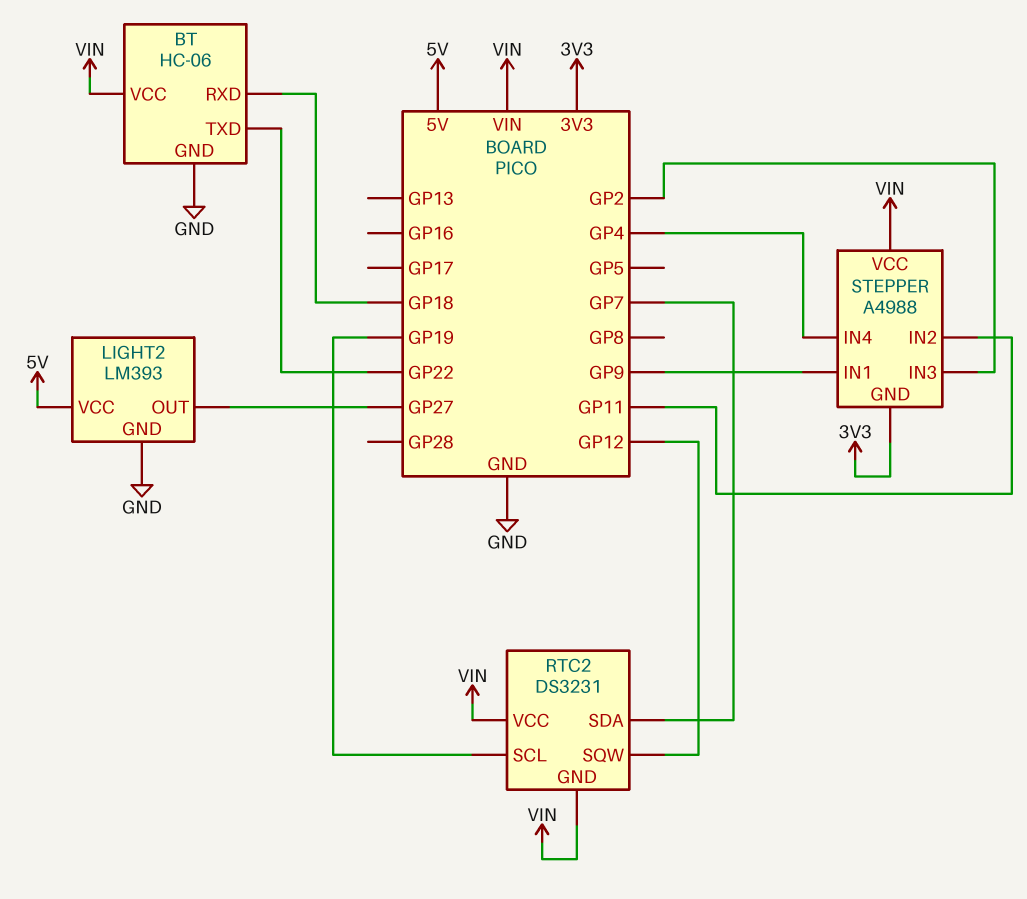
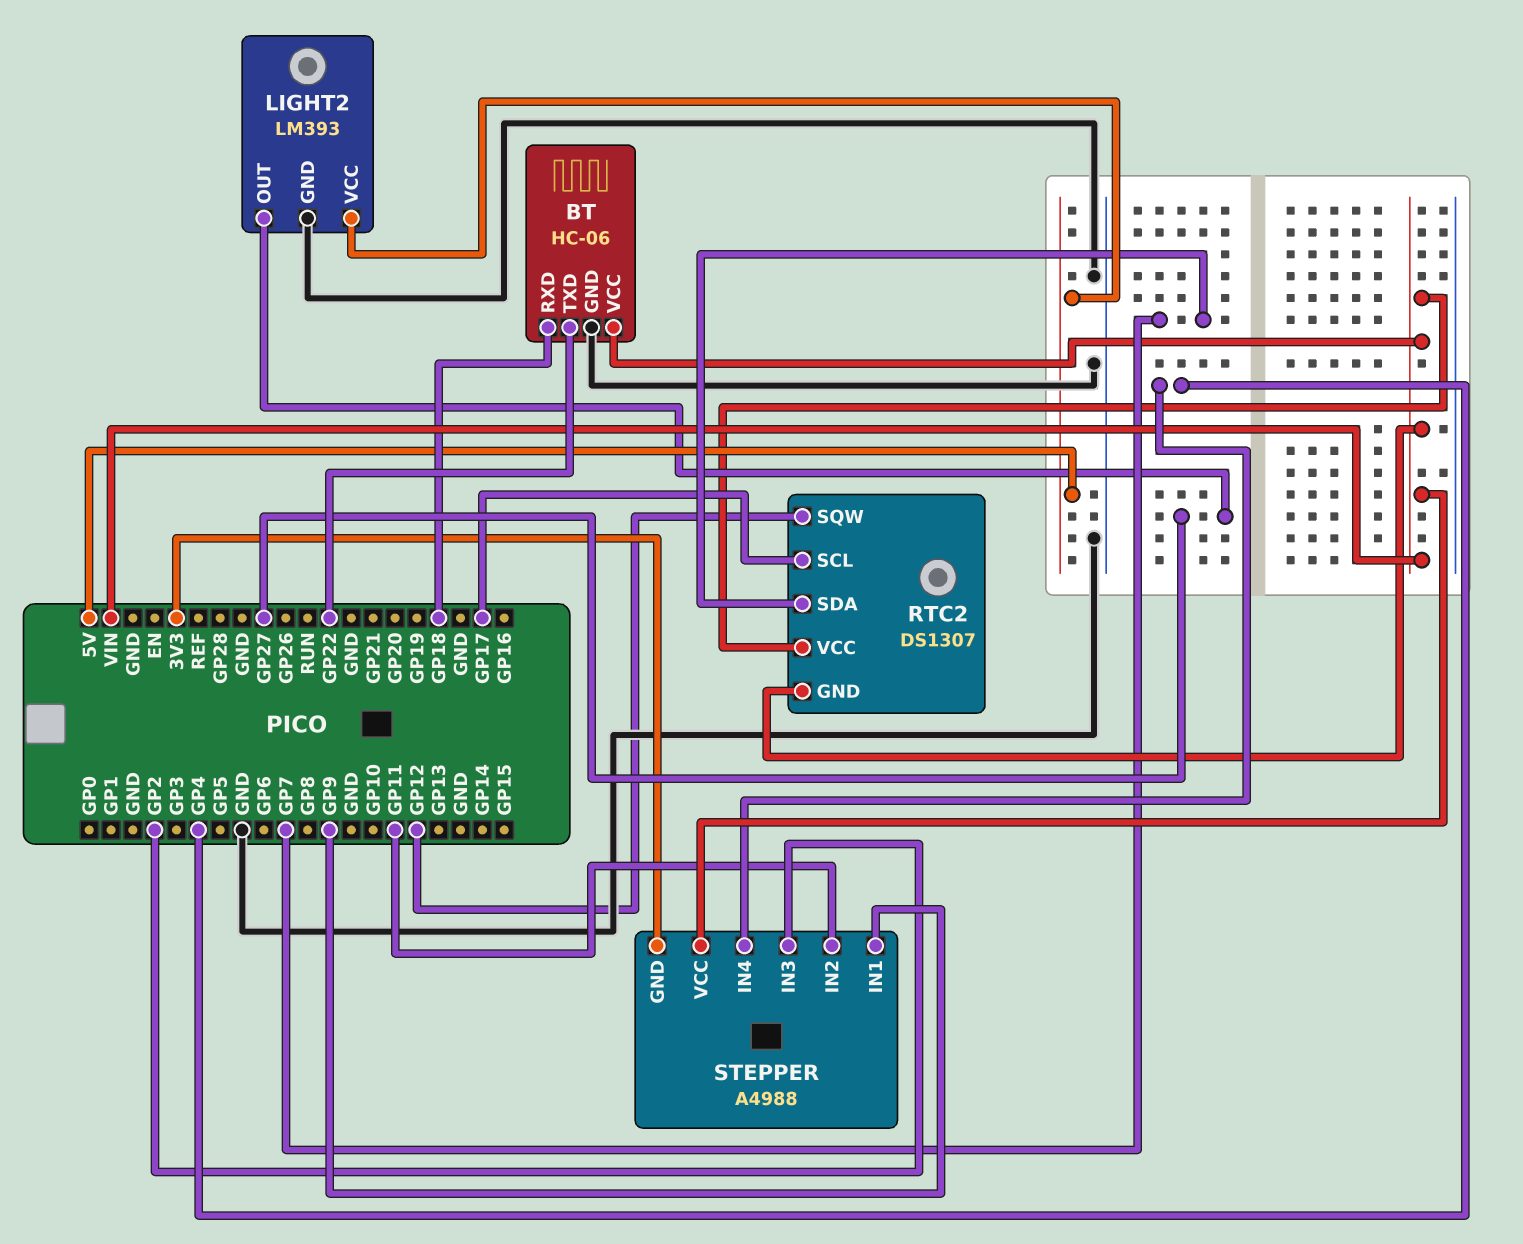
RTC2: DS3231 -> DS1307
RTC2 pin SCL: GP19 -> GP17

